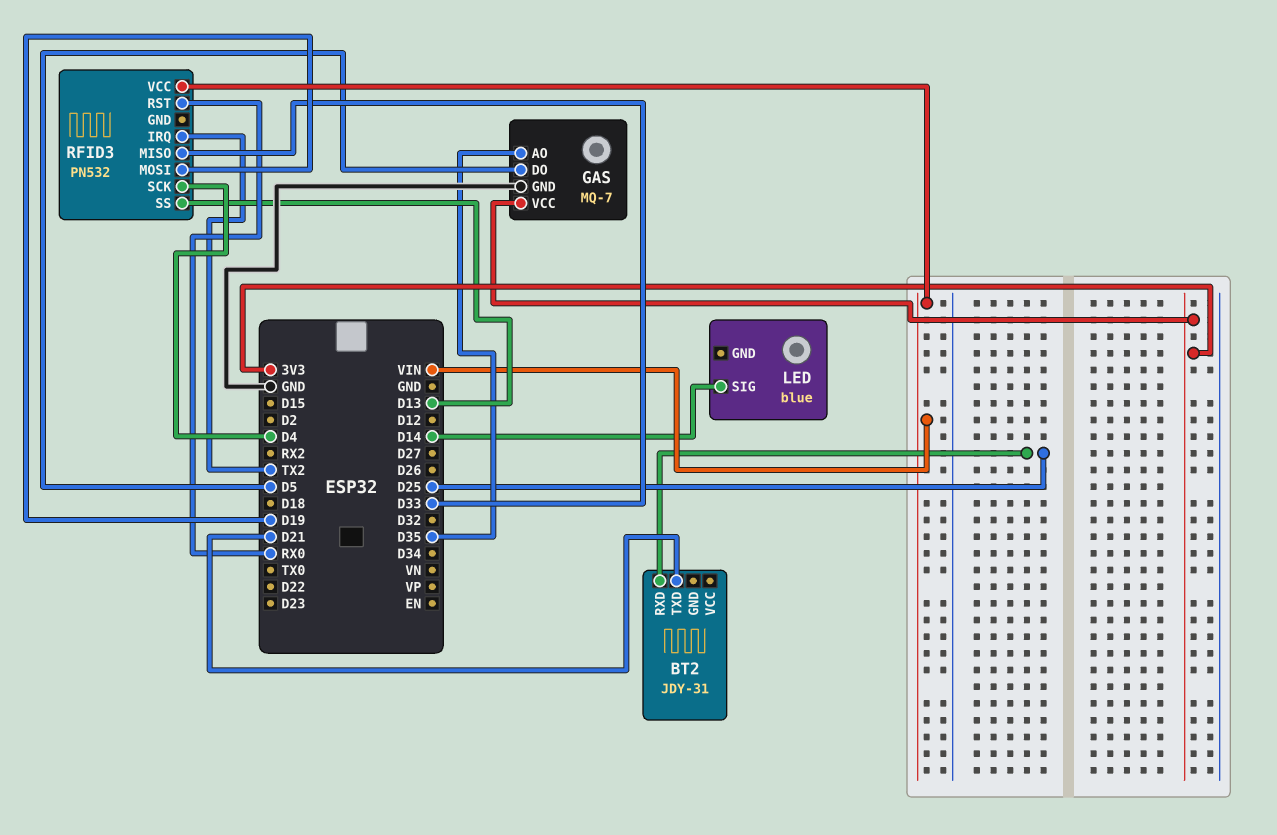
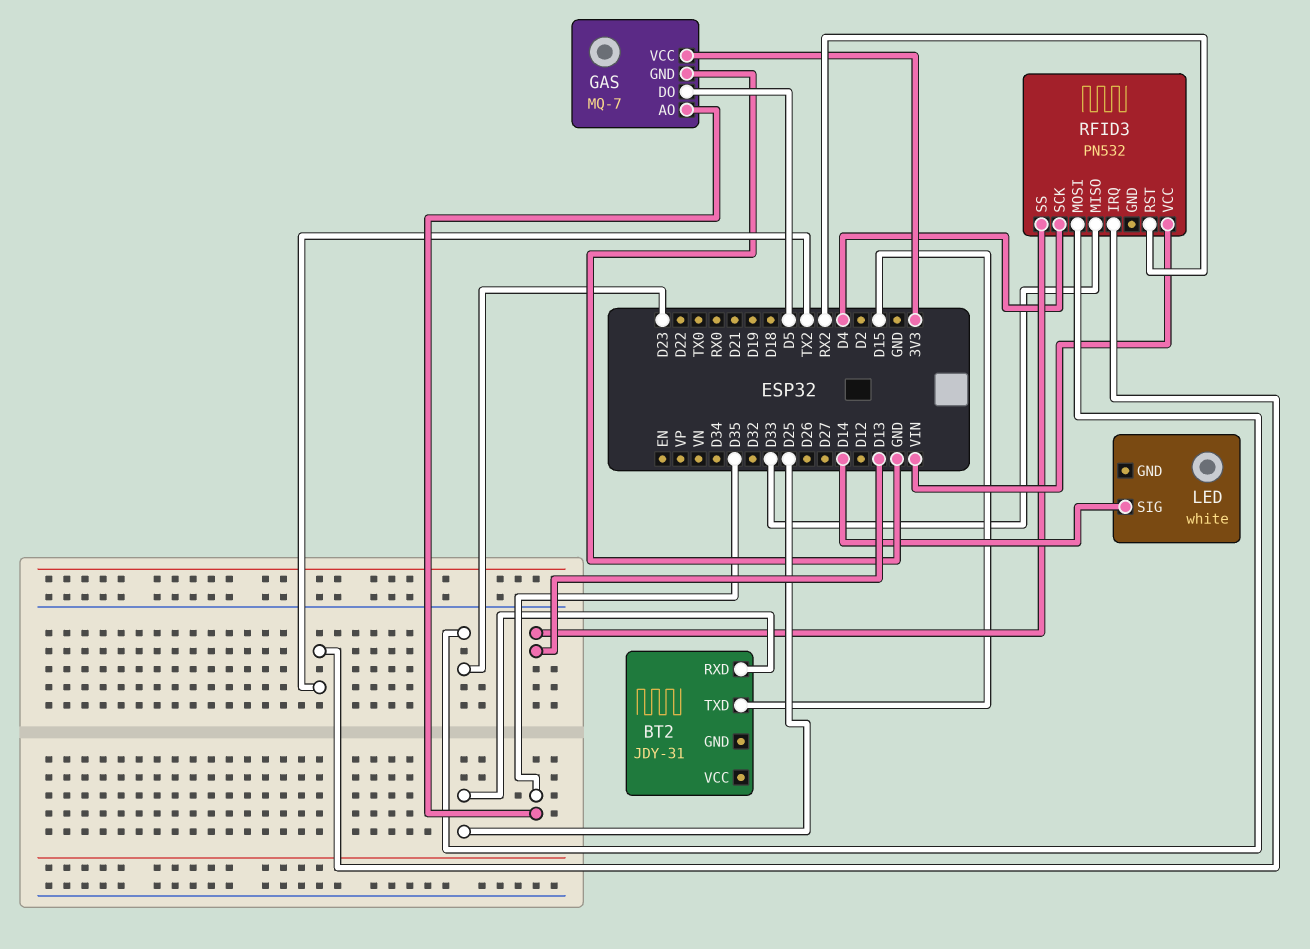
BT2 pin TXD: D21 -> D15
LED: blue -> white
RFID3 pin MOSI: D19 -> D23
RFID3 pin RST: RX0 -> RX2

